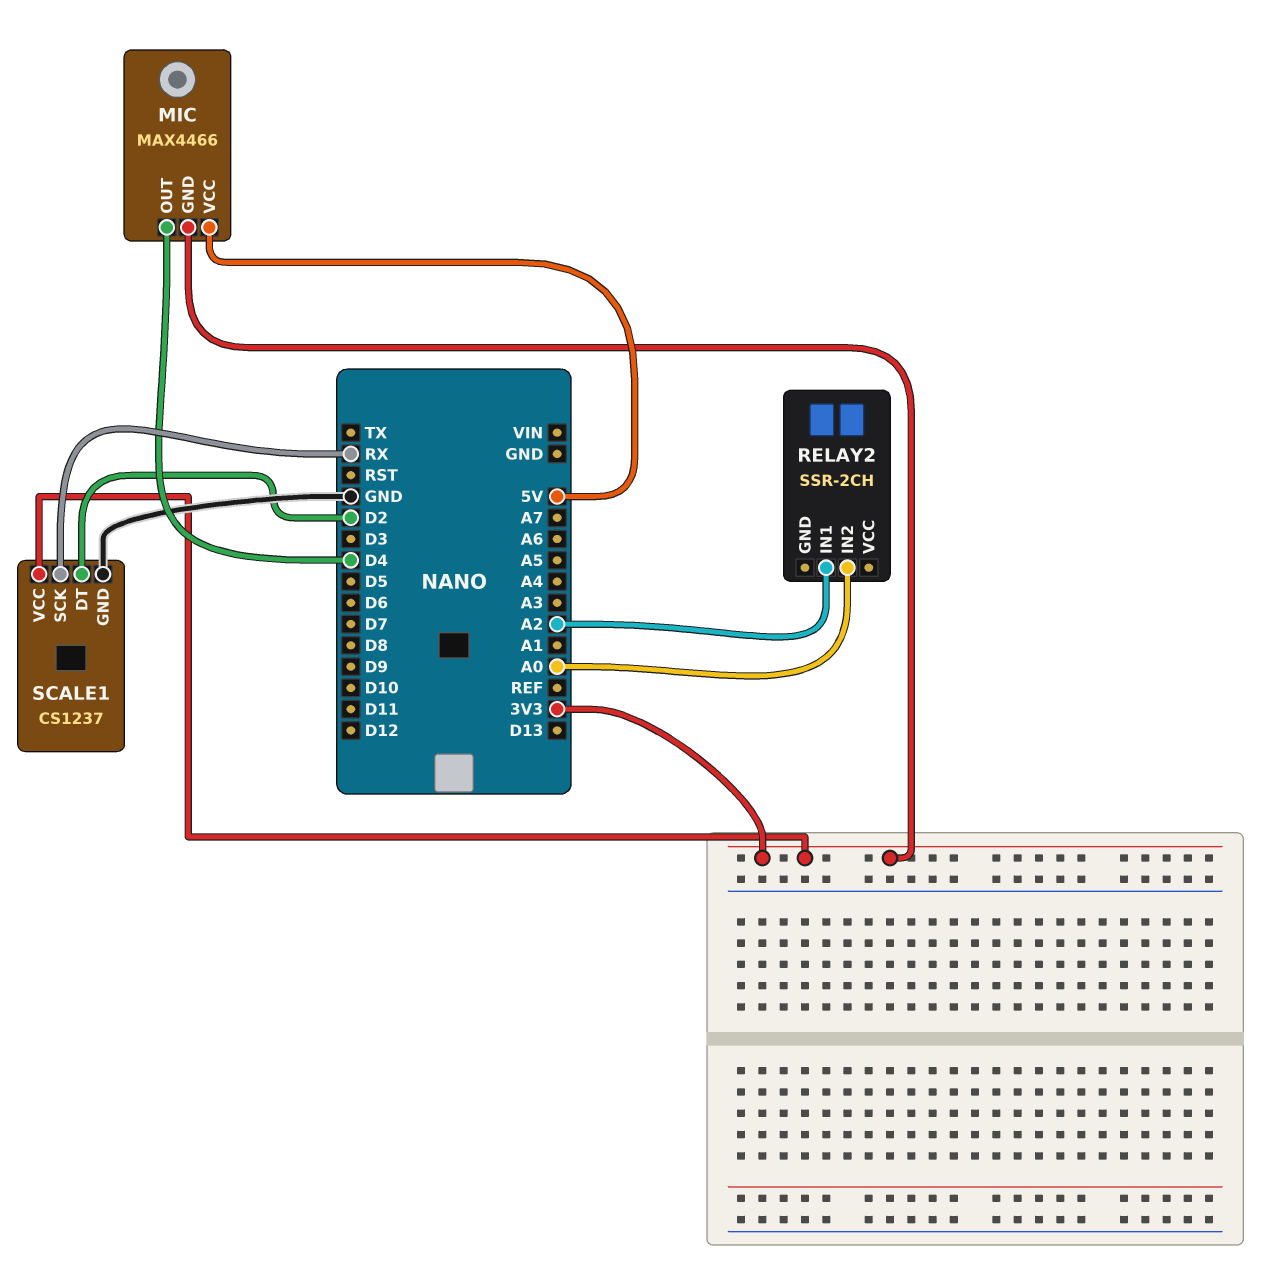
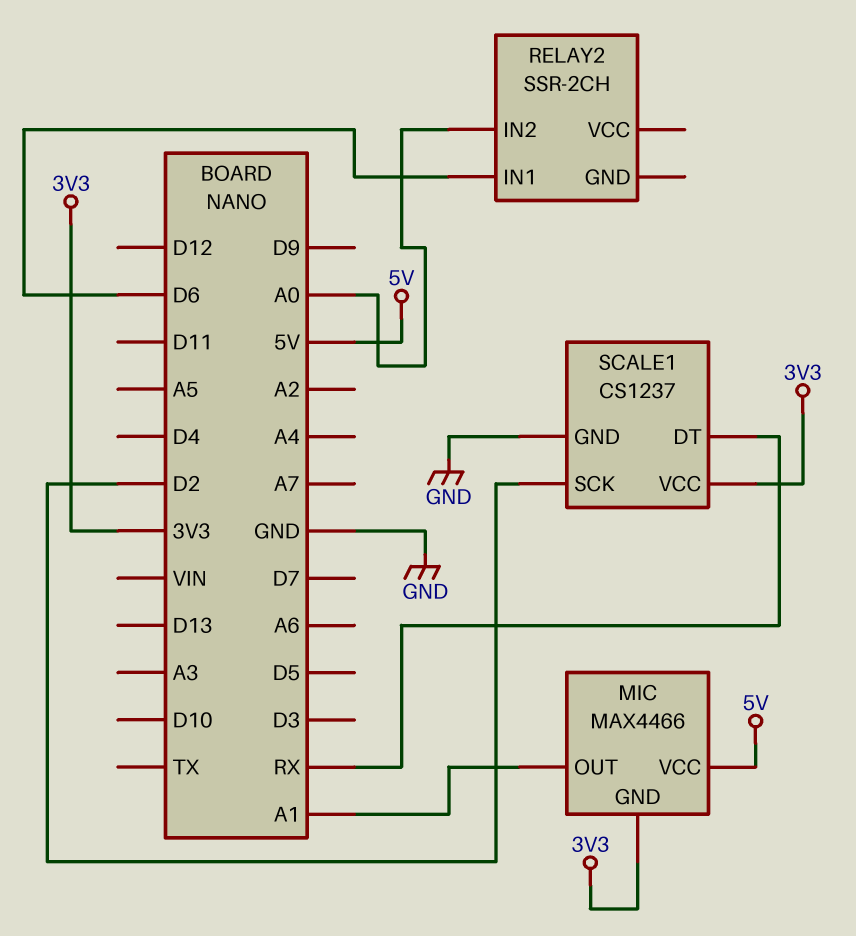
MIC pin OUT: D4 -> A1
RELAY2 pin IN1: A2 -> D6
SCALE1 pin DT: D2 -> RX
SCALE1 pin SCK: RX -> D2

